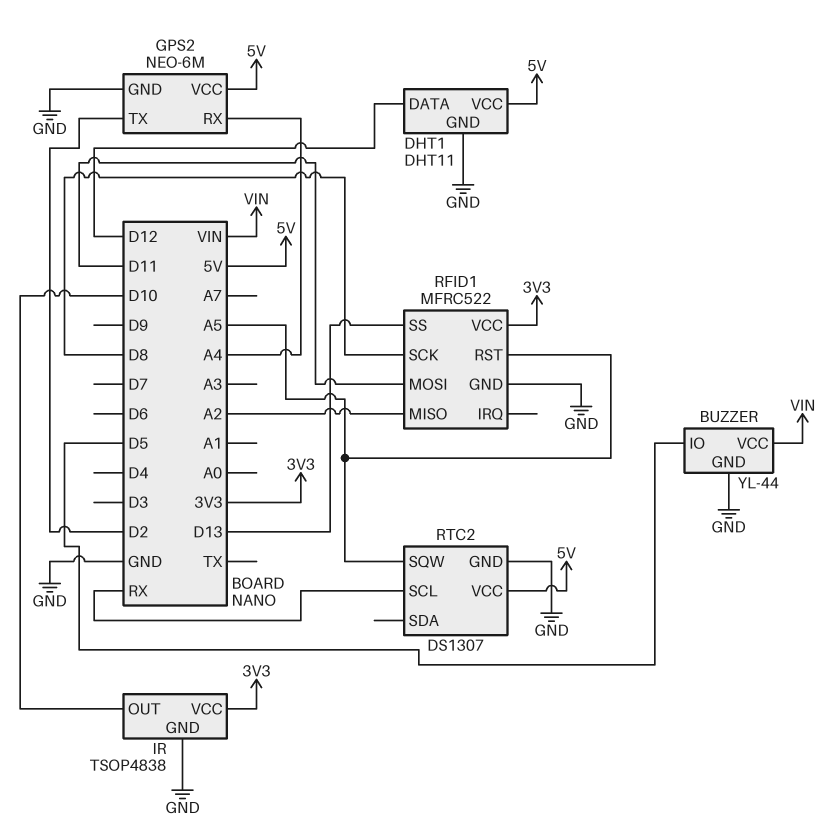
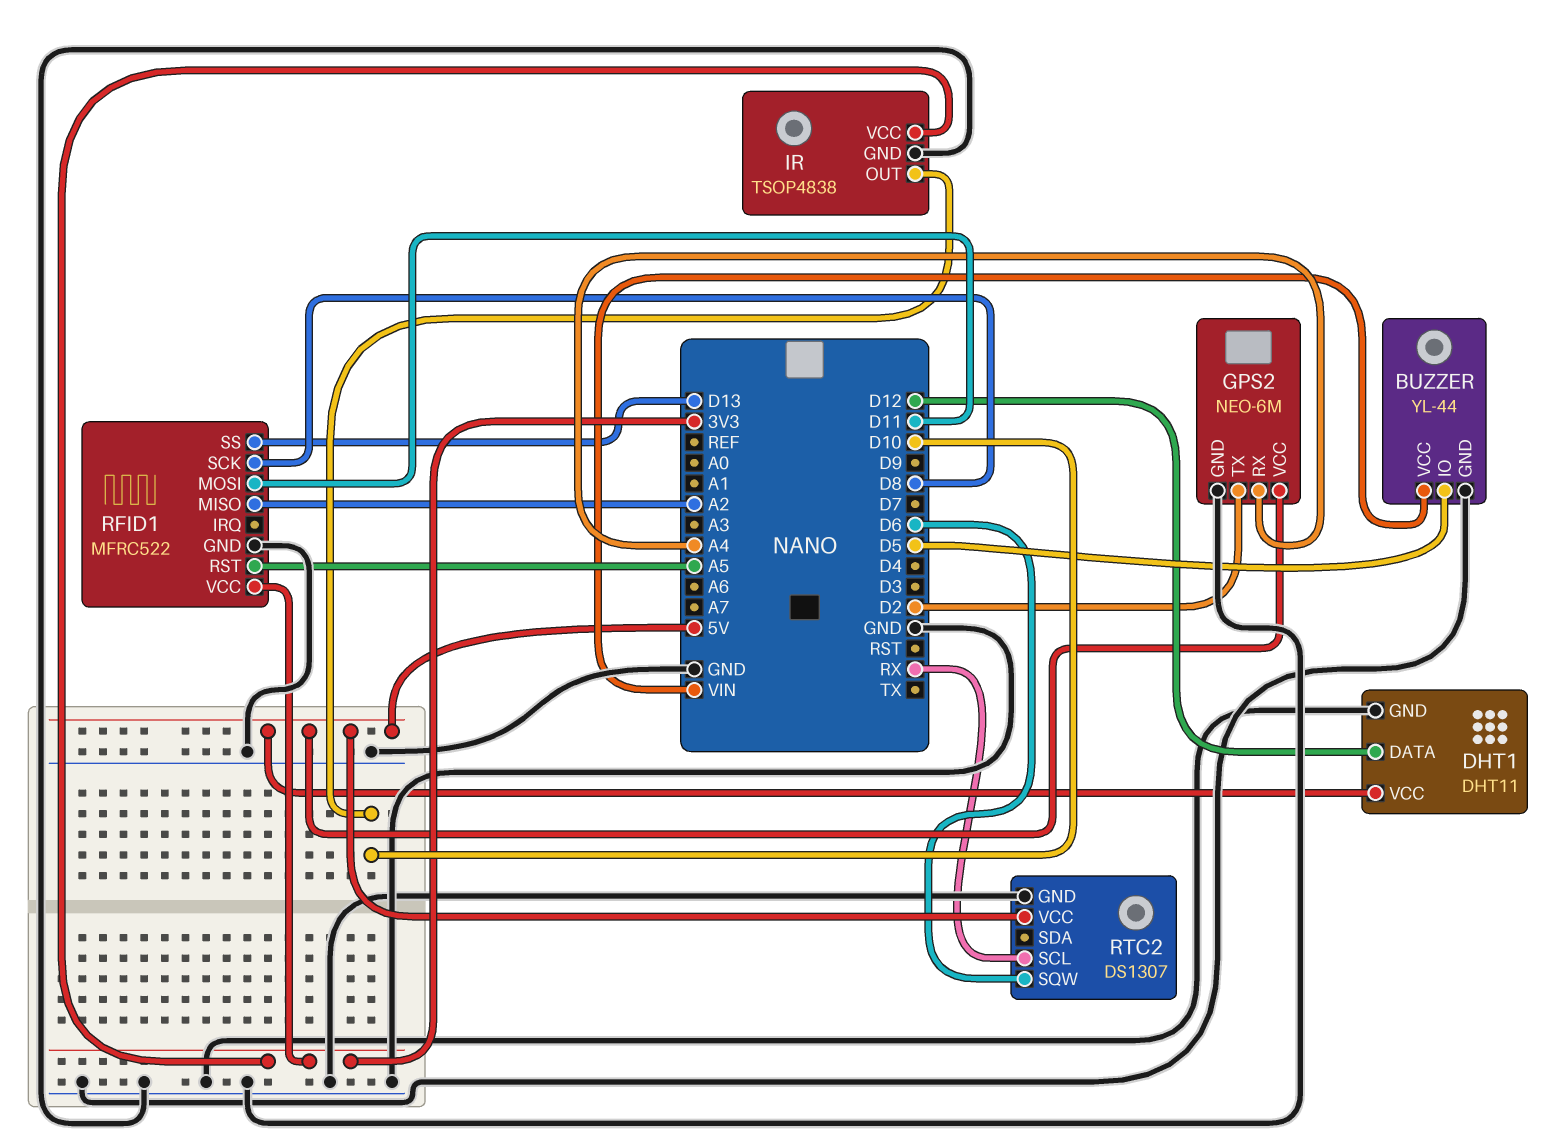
RTC2 pin SQW: A5 -> D6

